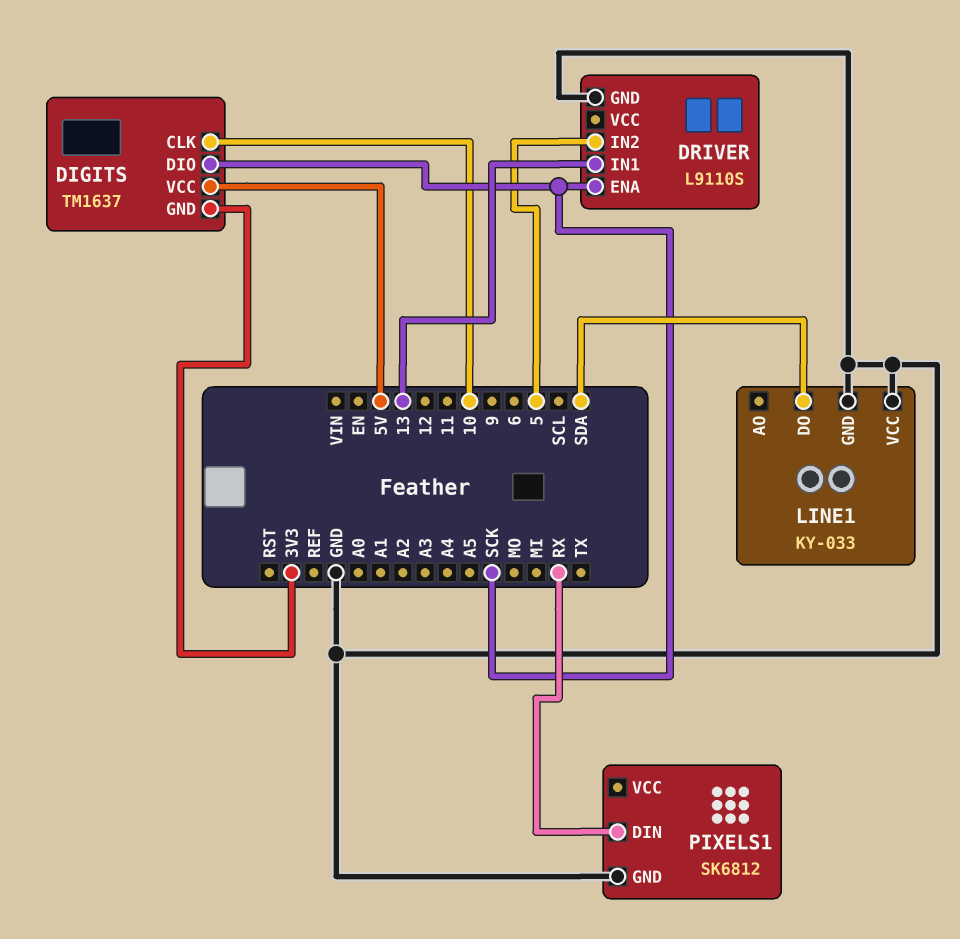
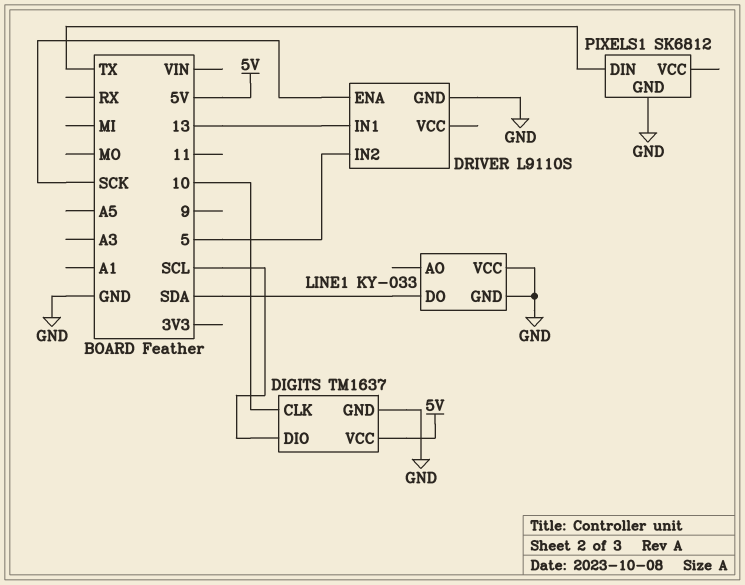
DIGITS pin DIO: SCK -> SCL
DIGITS pin GND: 3V3 -> GND
PIXELS1 pin DIN: RX -> TX

